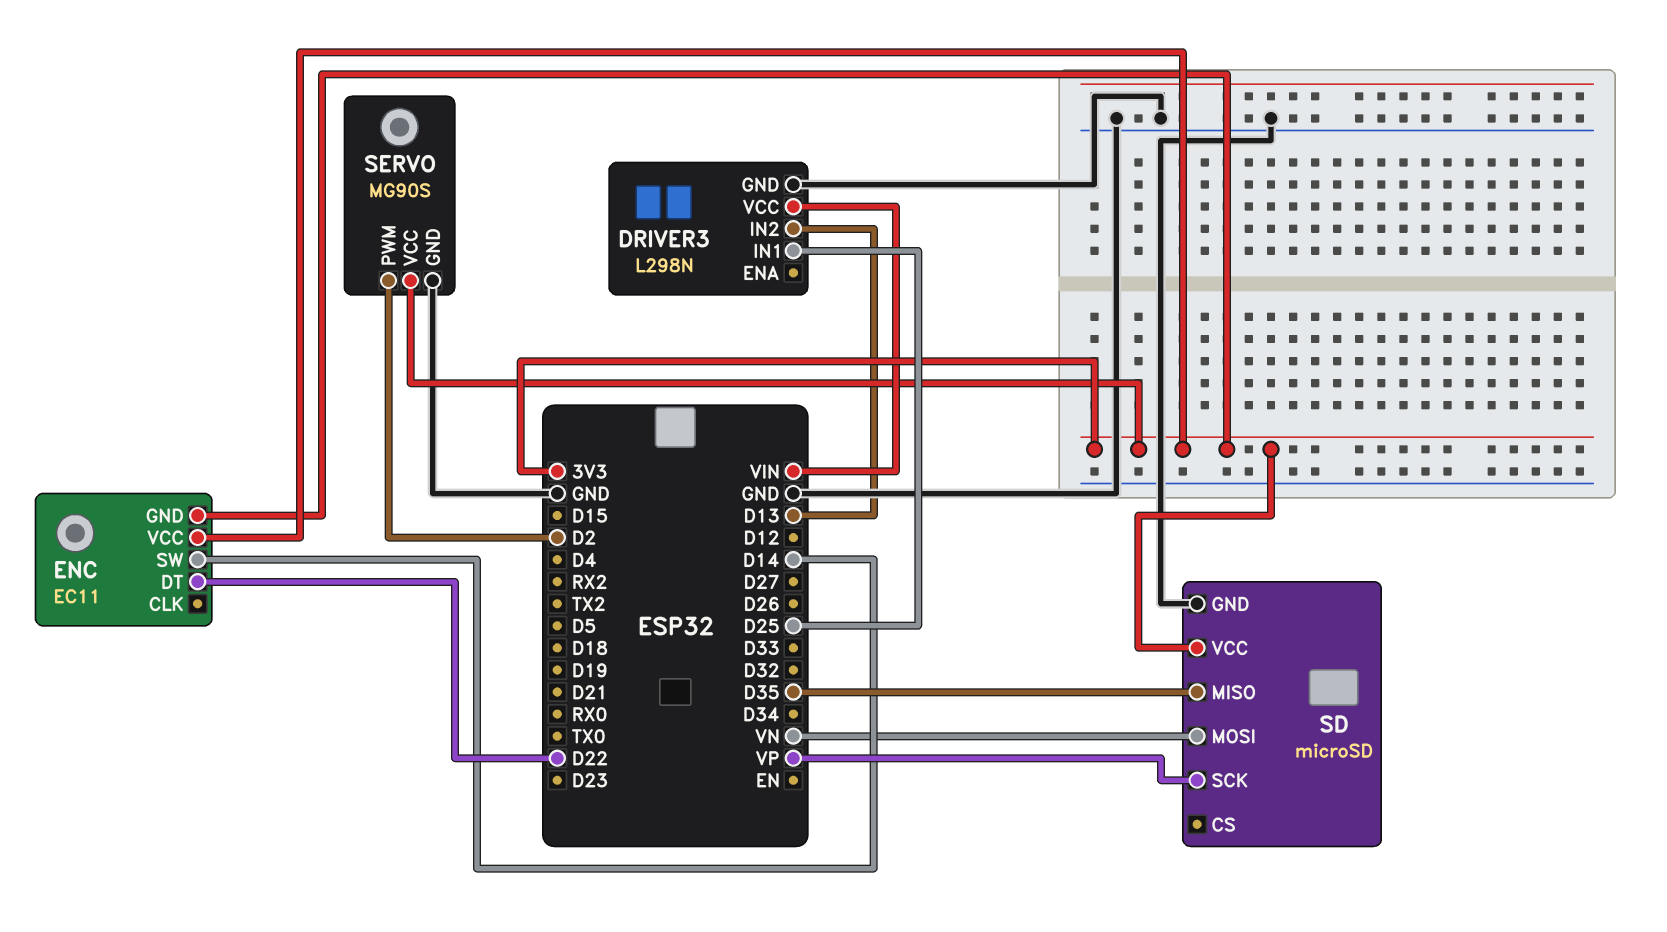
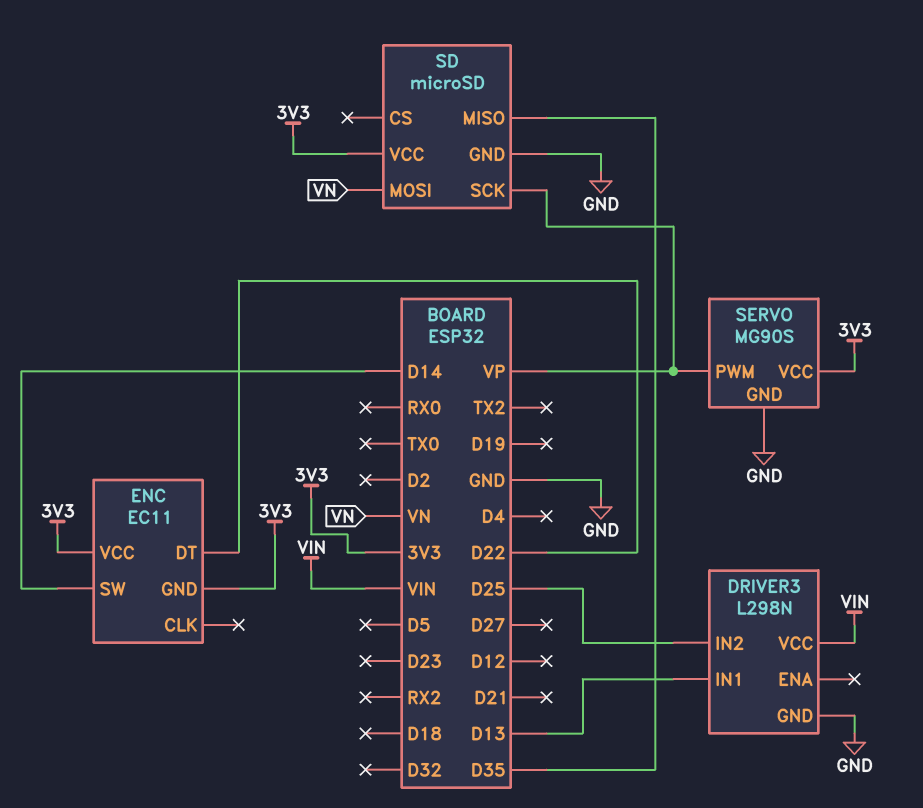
DRIVER3 pin IN1: D25 -> D13
DRIVER3 pin IN2: D13 -> D25
SERVO pin PWM: D2 -> VP

